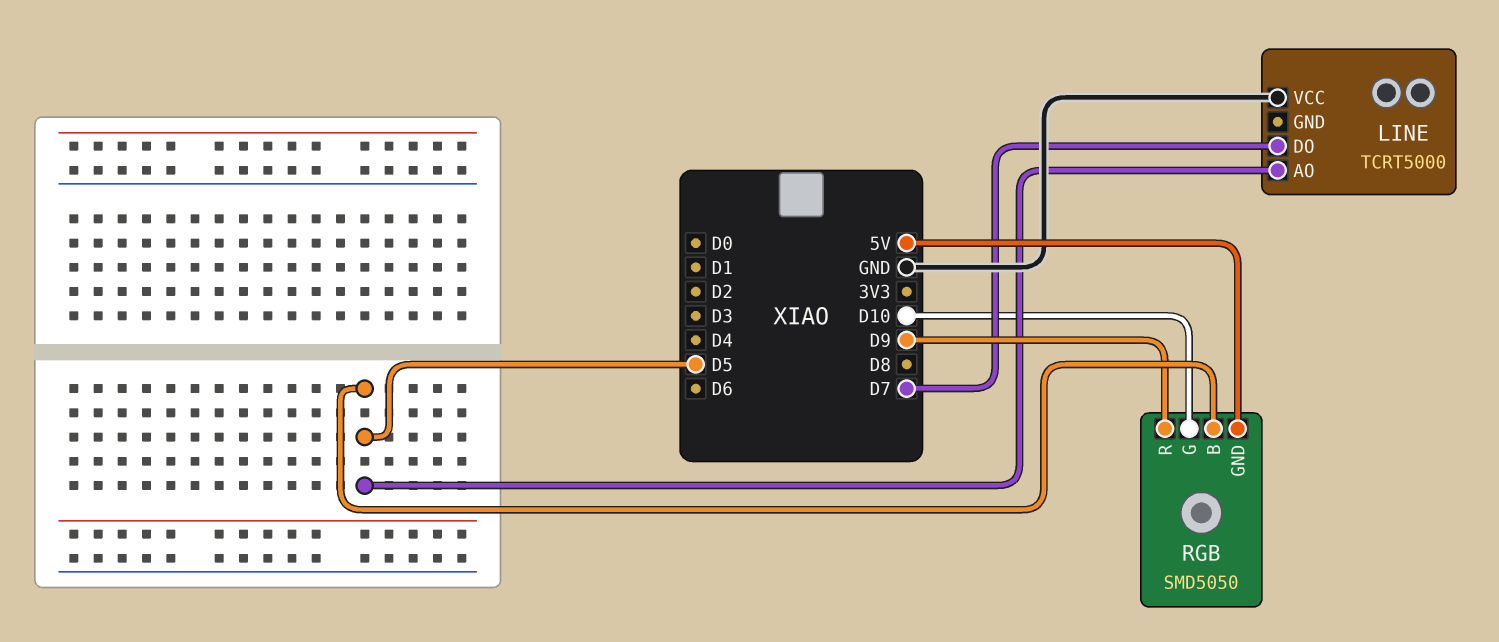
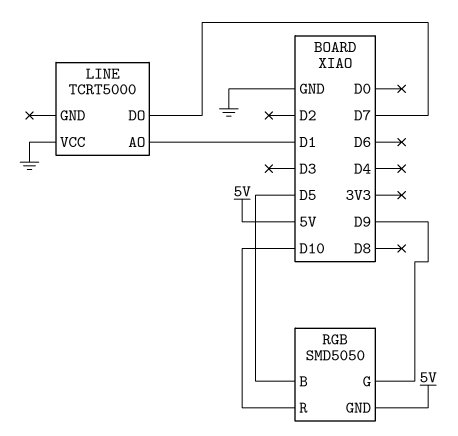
LINE pin AO: D5 -> D1
RGB pin G: D10 -> D9
RGB pin R: D9 -> D10

